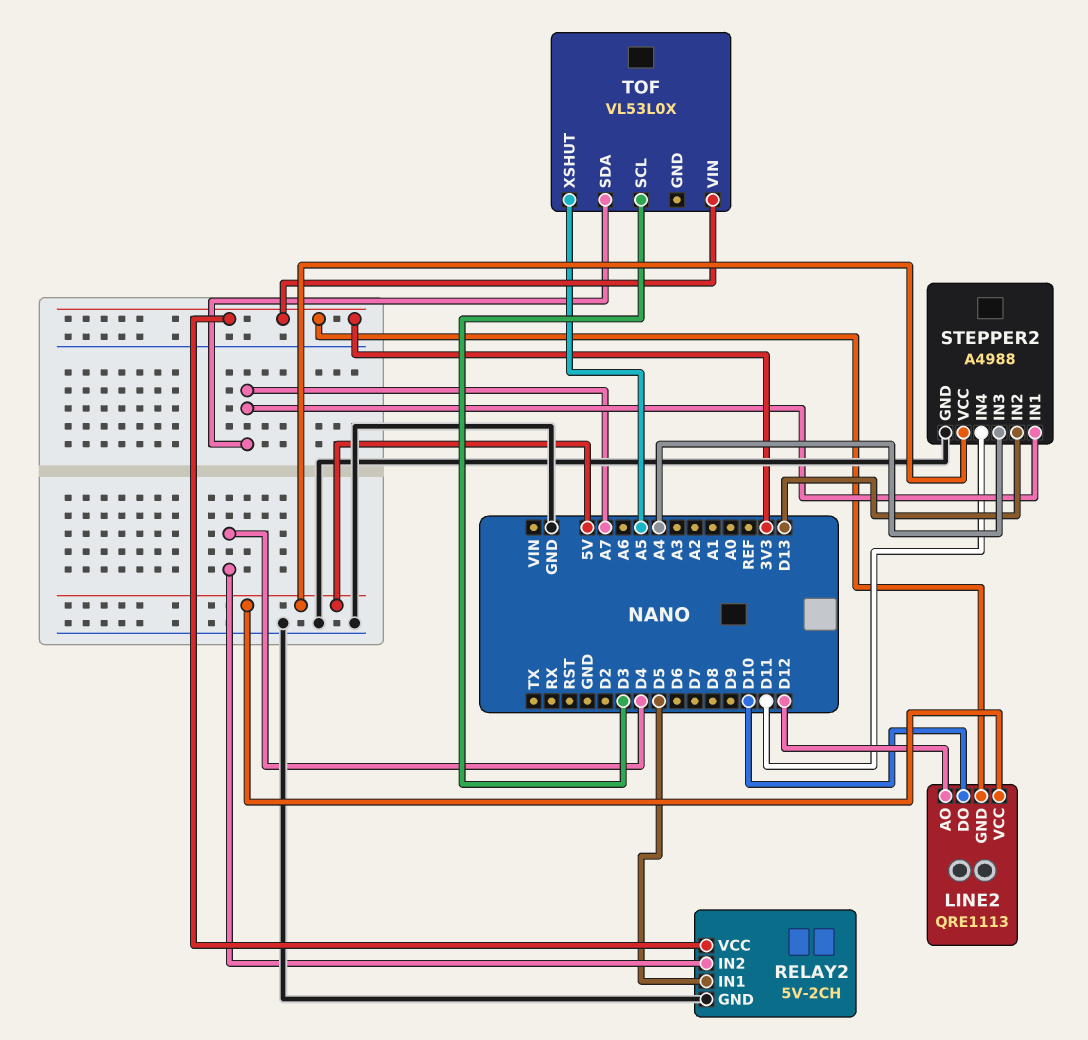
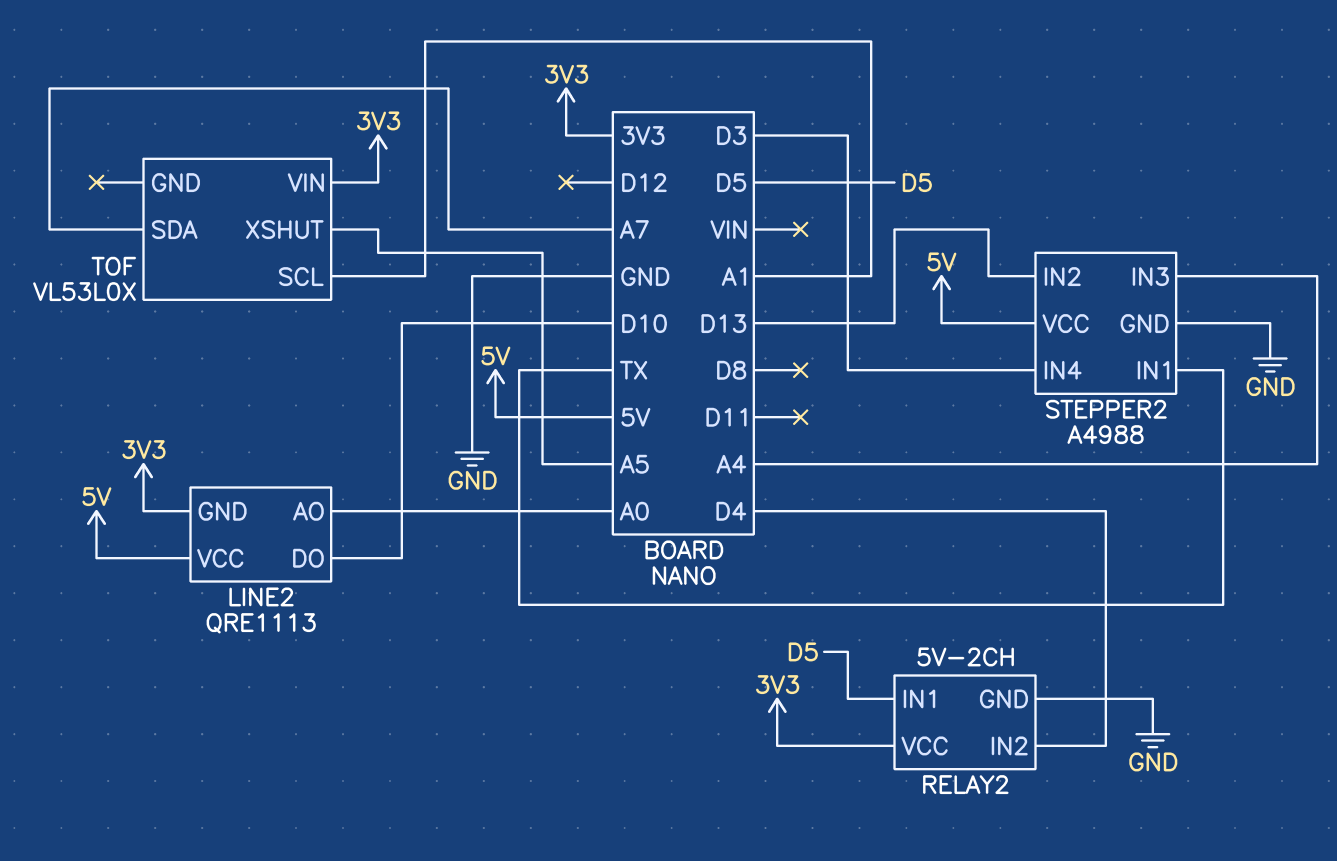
LINE2 pin AO: D12 -> A0
STEPPER2 pin IN1: A7 -> TX
STEPPER2 pin IN4: D11 -> D3
TOF pin SCL: D3 -> A1

